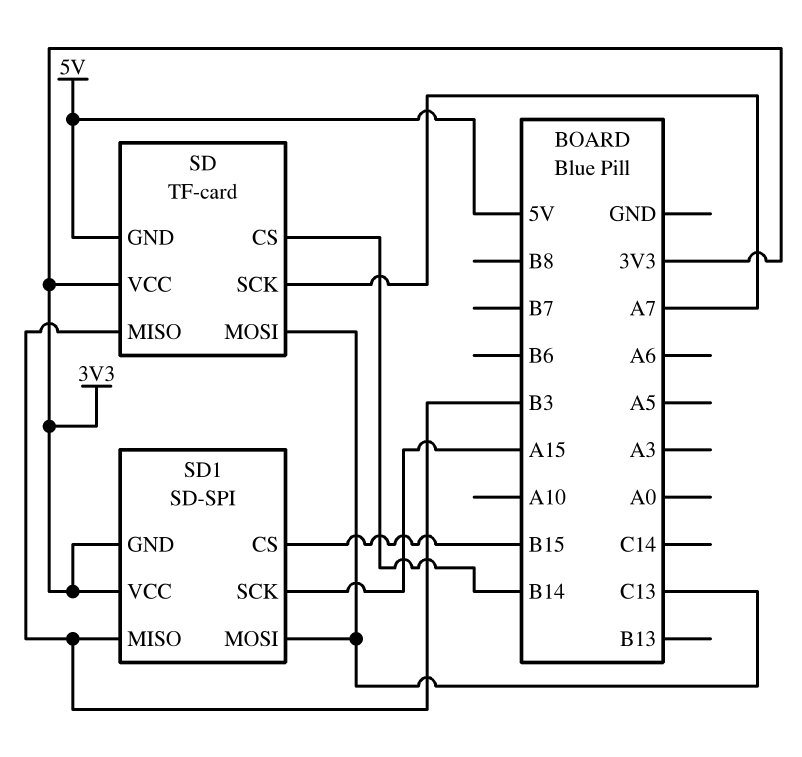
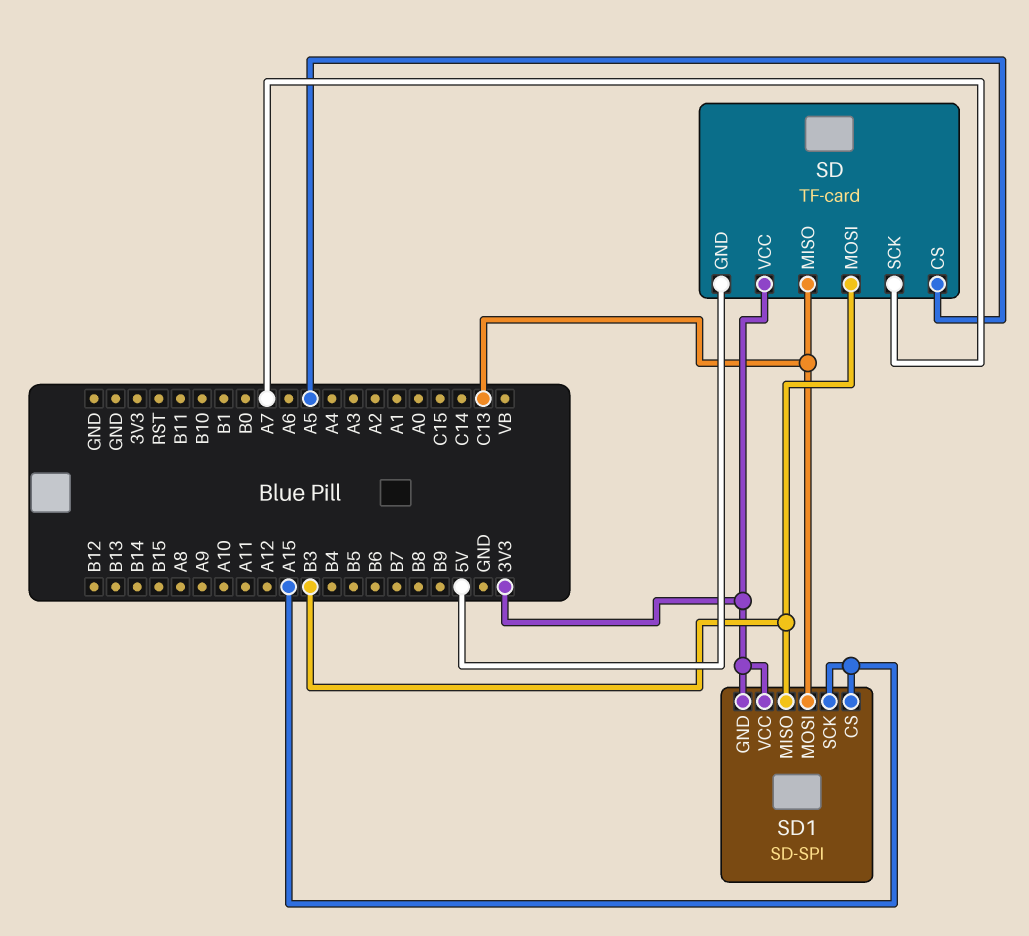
SD pin CS: B14 -> A5
SD pin MISO: B3 -> C13
SD pin MOSI: C13 -> B3
SD1 pin CS: B15 -> A15

